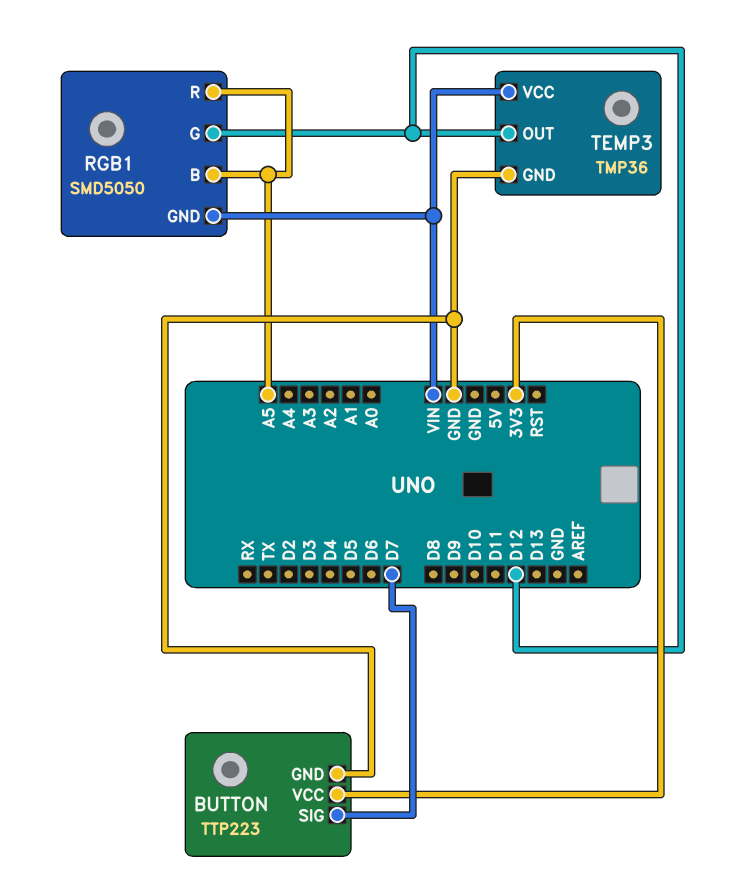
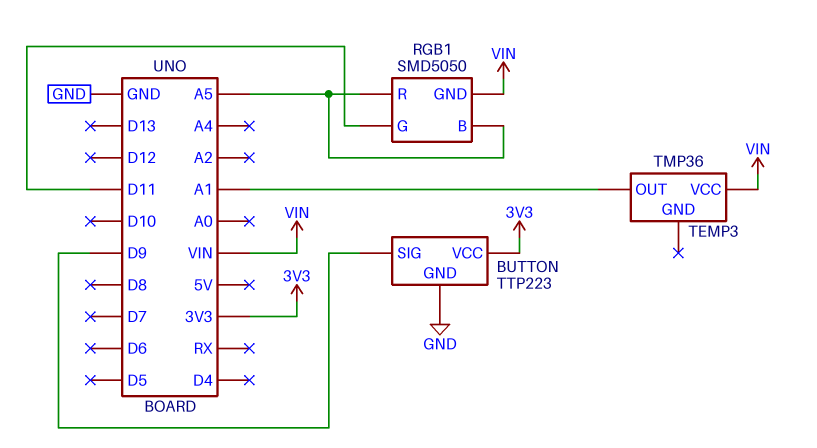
BUTTON pin SIG: D7 -> D9
RGB1 pin G: D12 -> D11
TEMP3 pin GND: GND -> none
TEMP3 pin OUT: D12 -> A1

